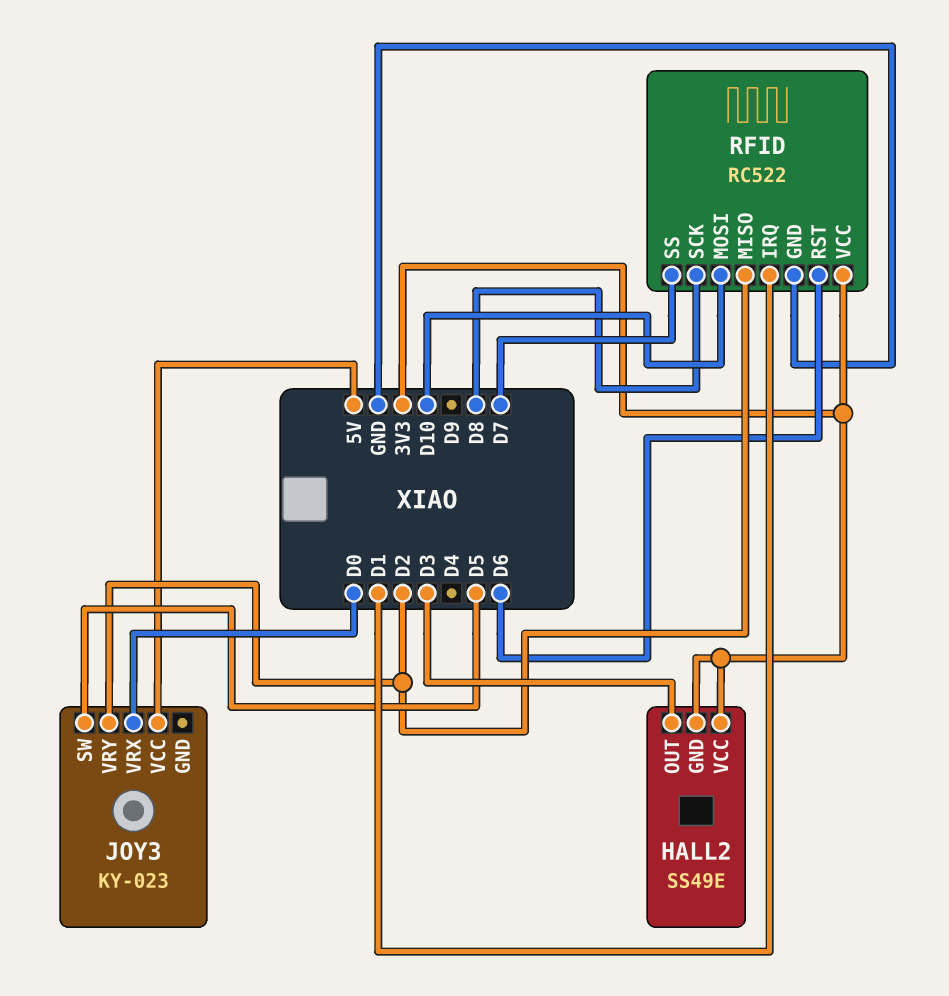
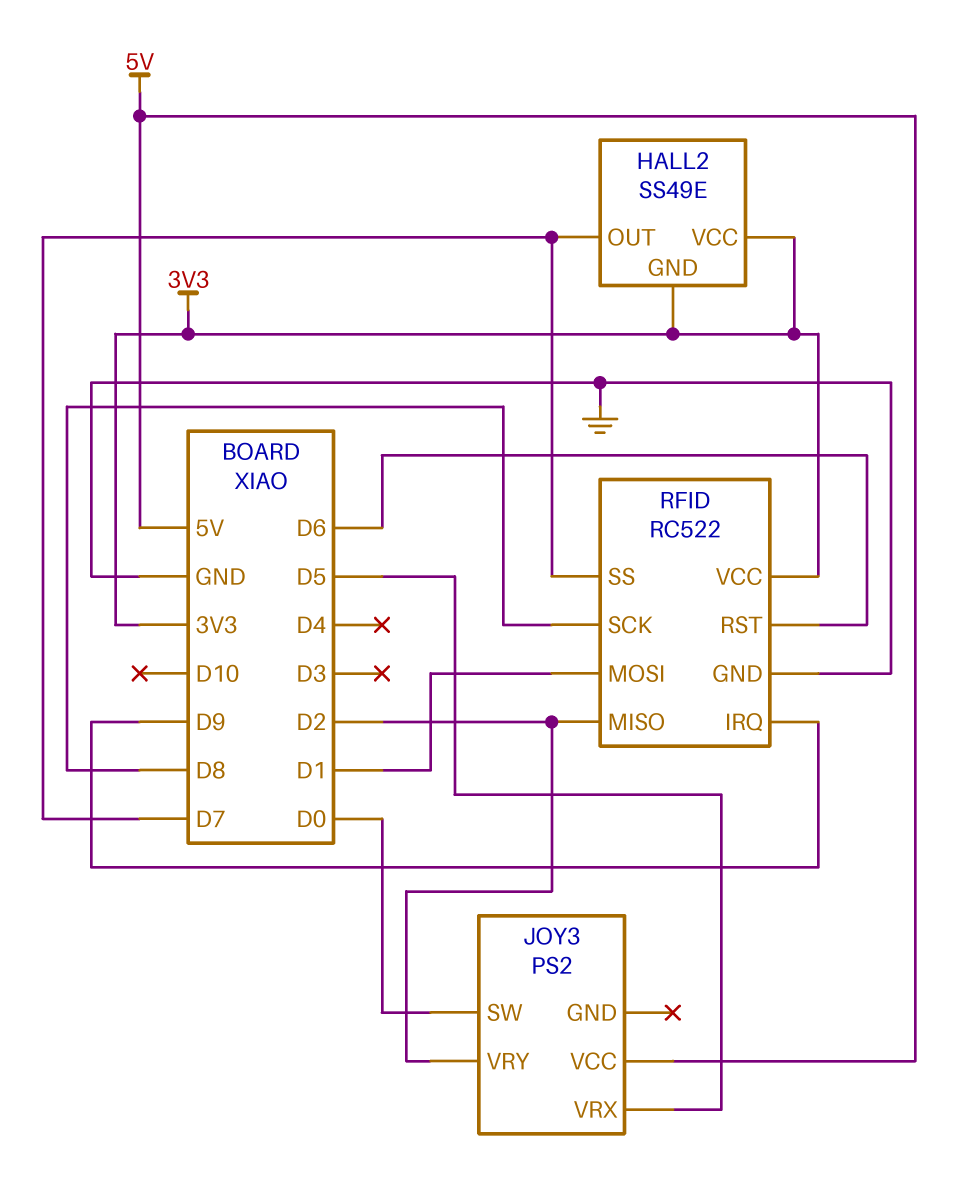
HALL2 pin OUT: D3 -> D7
JOY3: KY-023 -> PS2
JOY3 pin SW: D5 -> D0
JOY3 pin VRX: D0 -> D5
RFID pin IRQ: D1 -> D9
RFID pin MOSI: D10 -> D1

